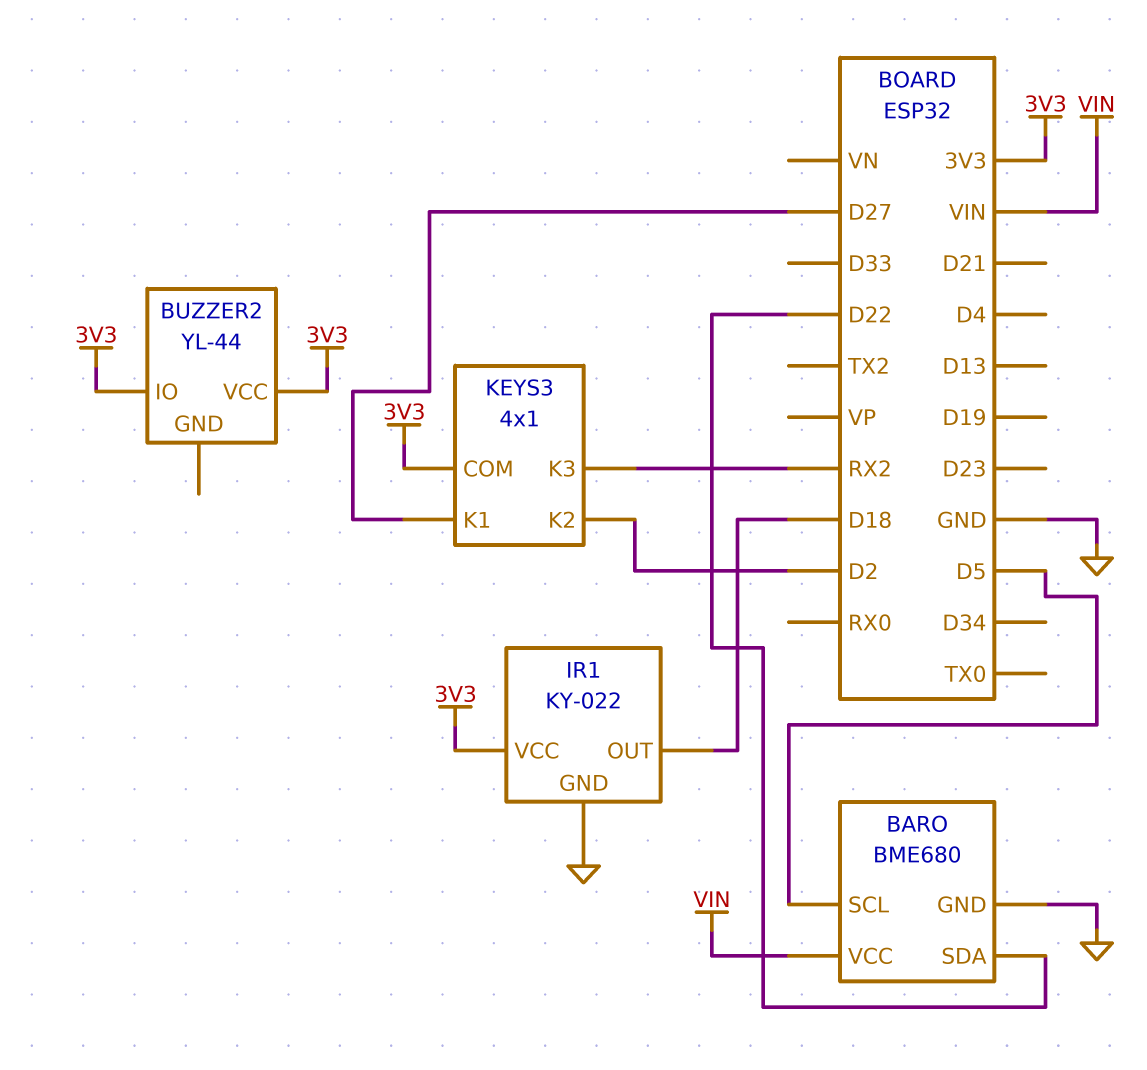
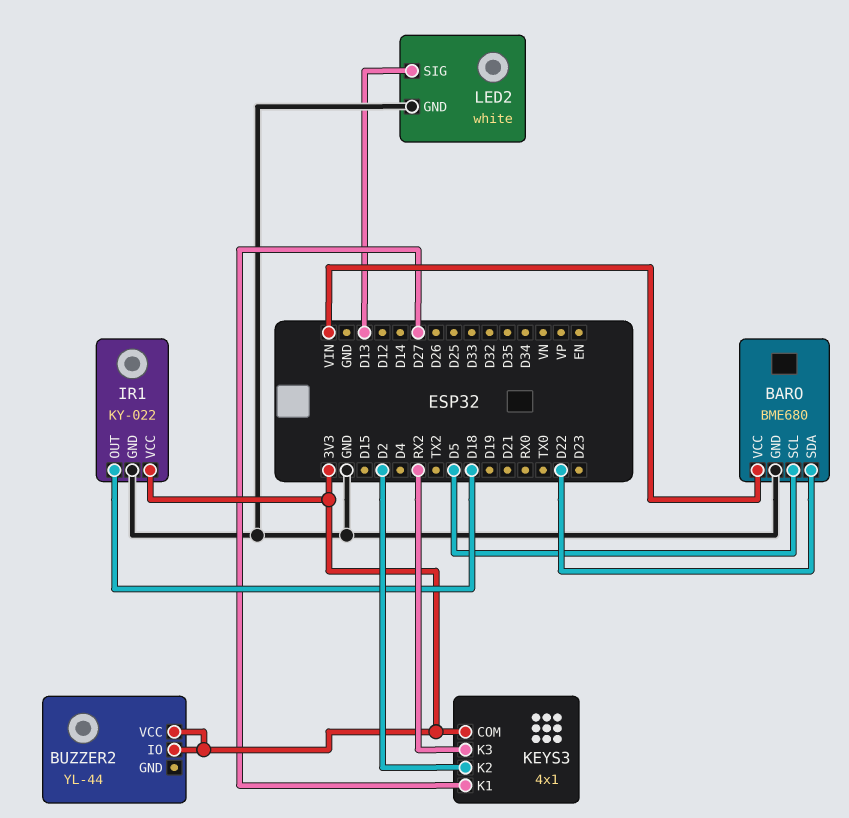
LED2: none -> white
LED2 pin GND: none -> GND
LED2 pin SIG: none -> D13

